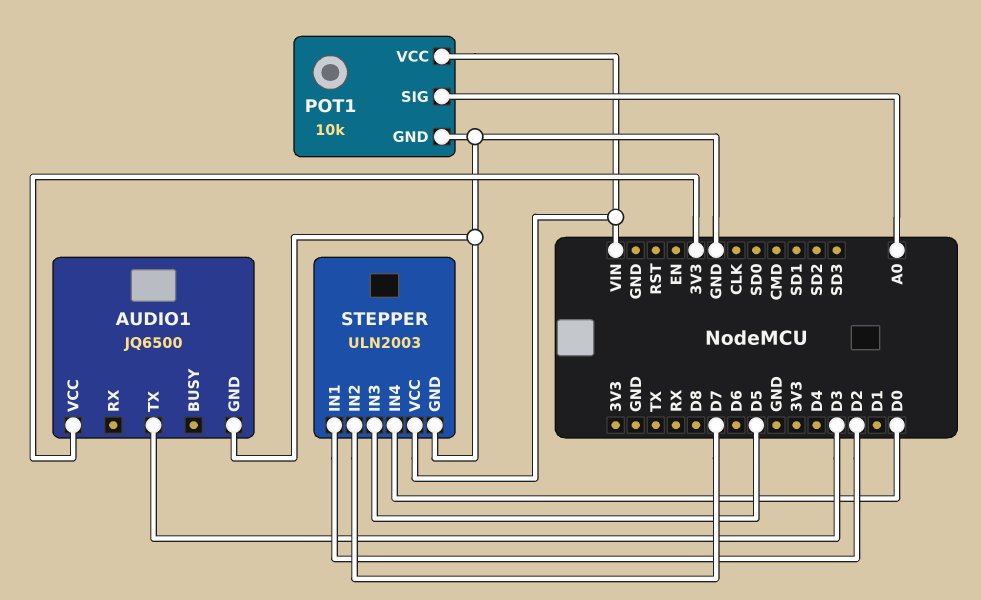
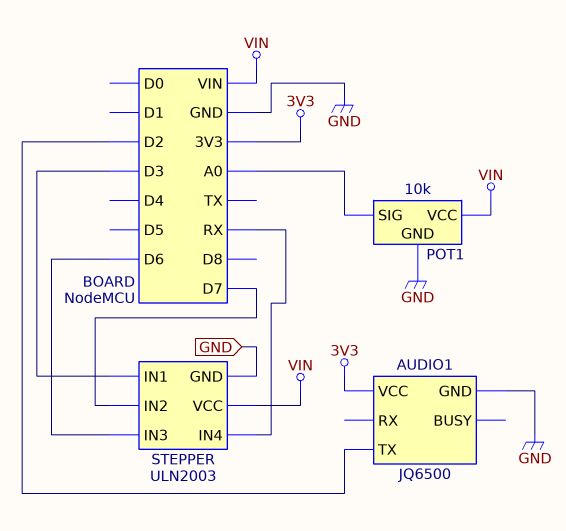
AUDIO1 pin TX: D3 -> D2
STEPPER pin IN1: D2 -> D3
STEPPER pin IN3: D5 -> D6
STEPPER pin IN4: D0 -> RX

